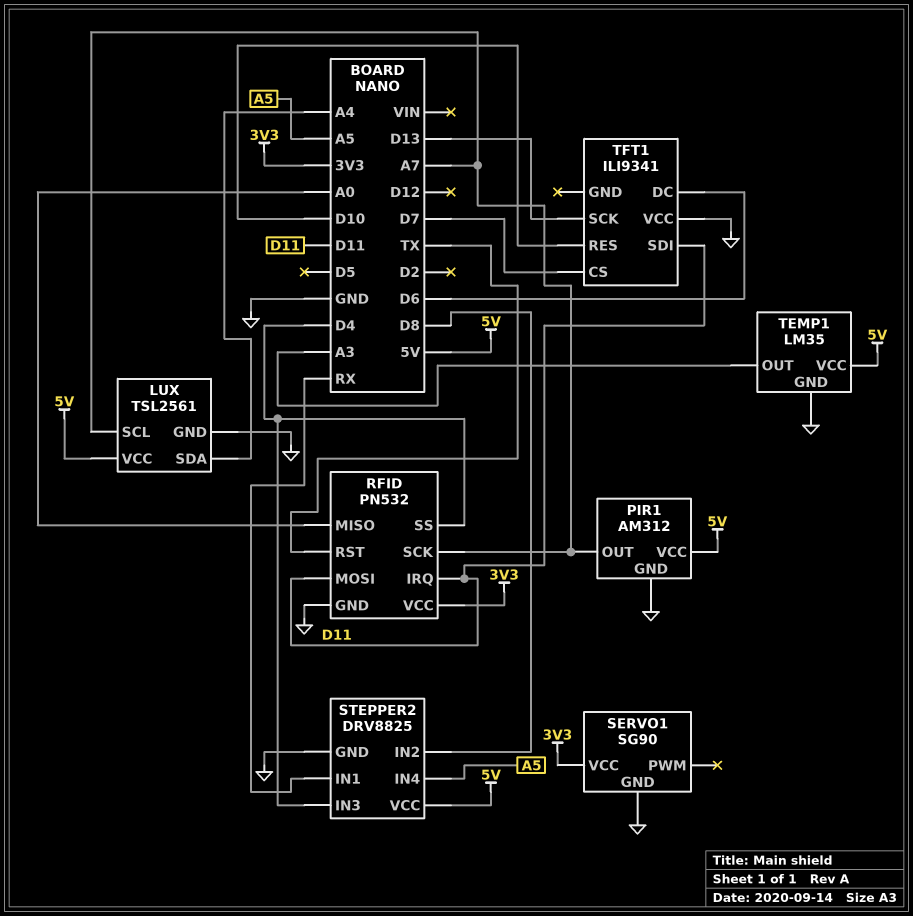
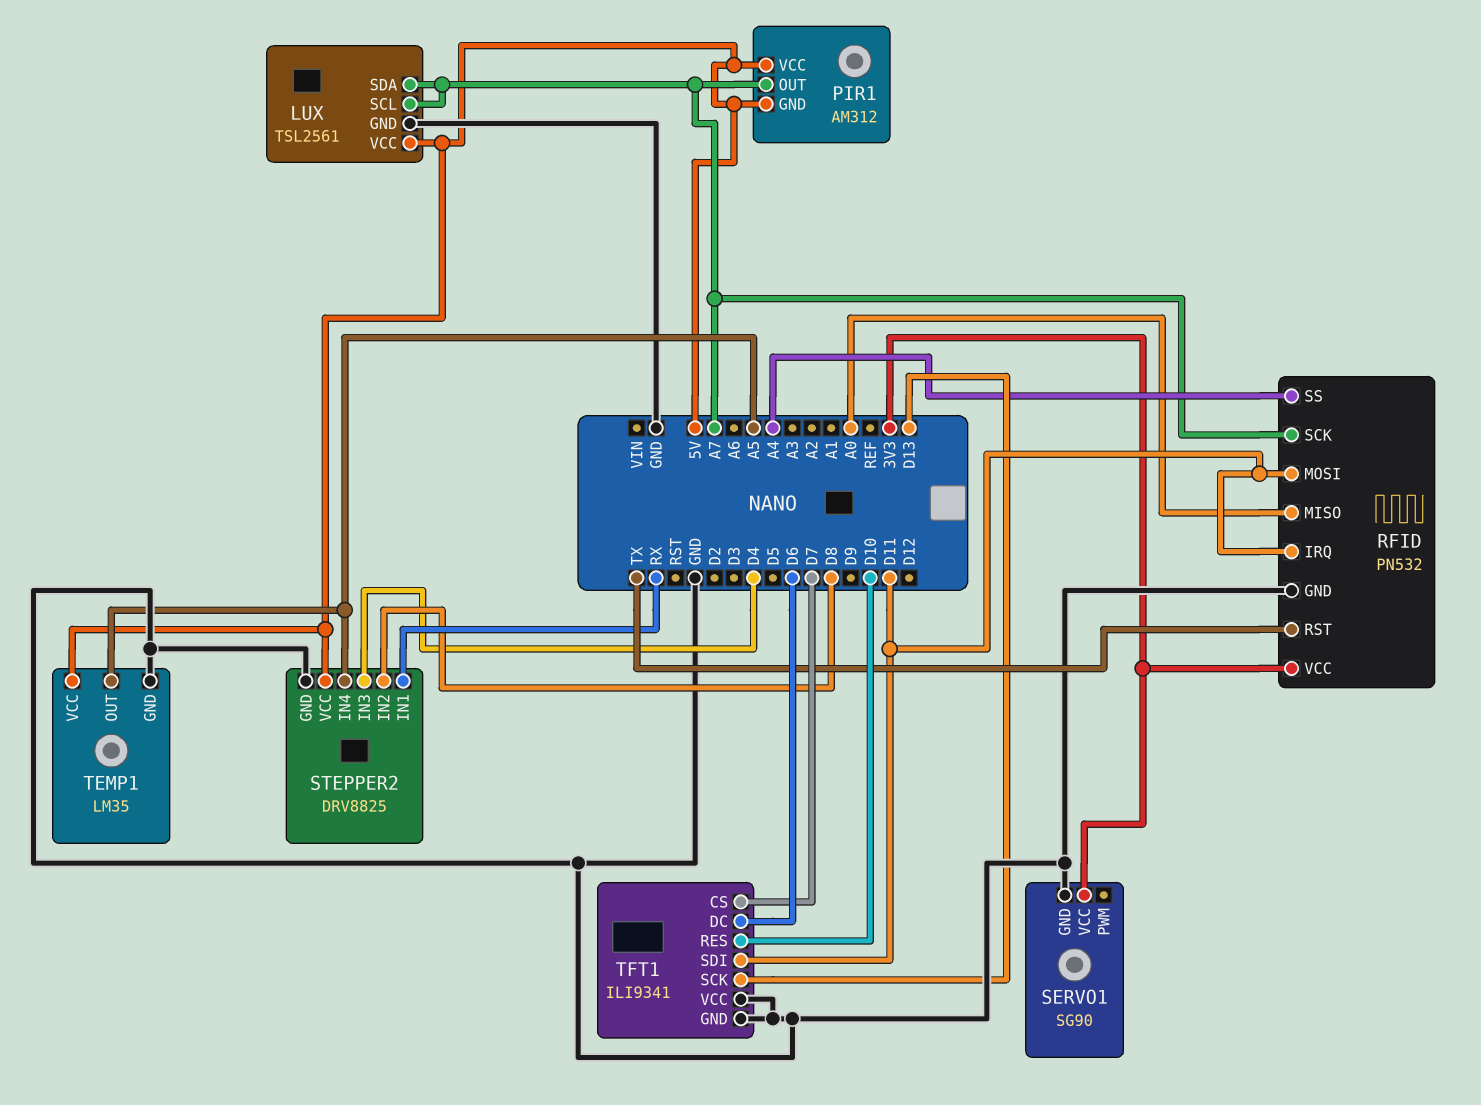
LUX pin SDA: A4 -> A7
PIR1 pin GND: GND -> 5V
RFID pin SS: D4 -> A4
TEMP1 pin OUT: A3 -> A5
TFT1 pin GND: none -> GND

